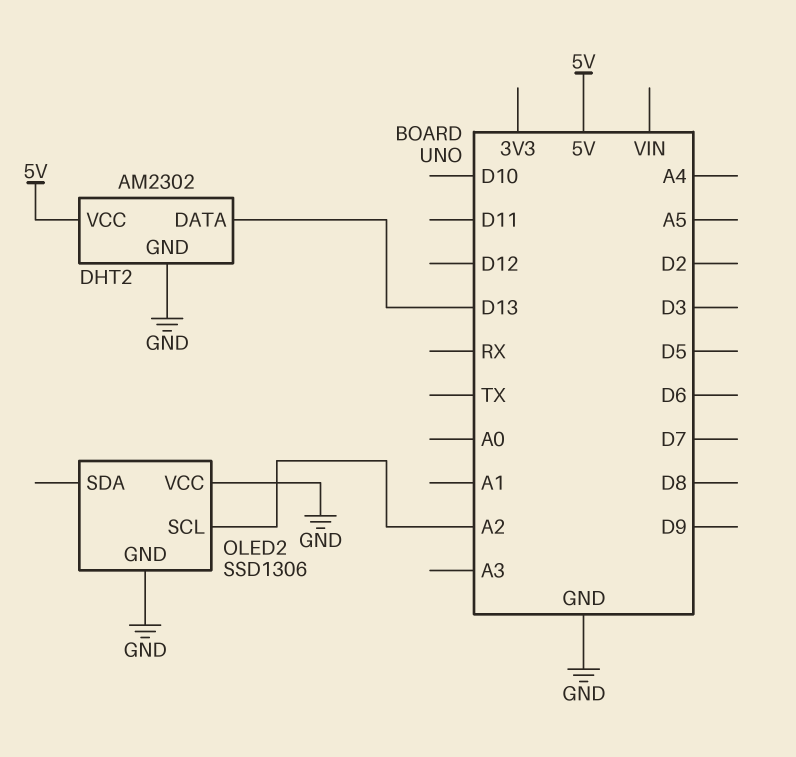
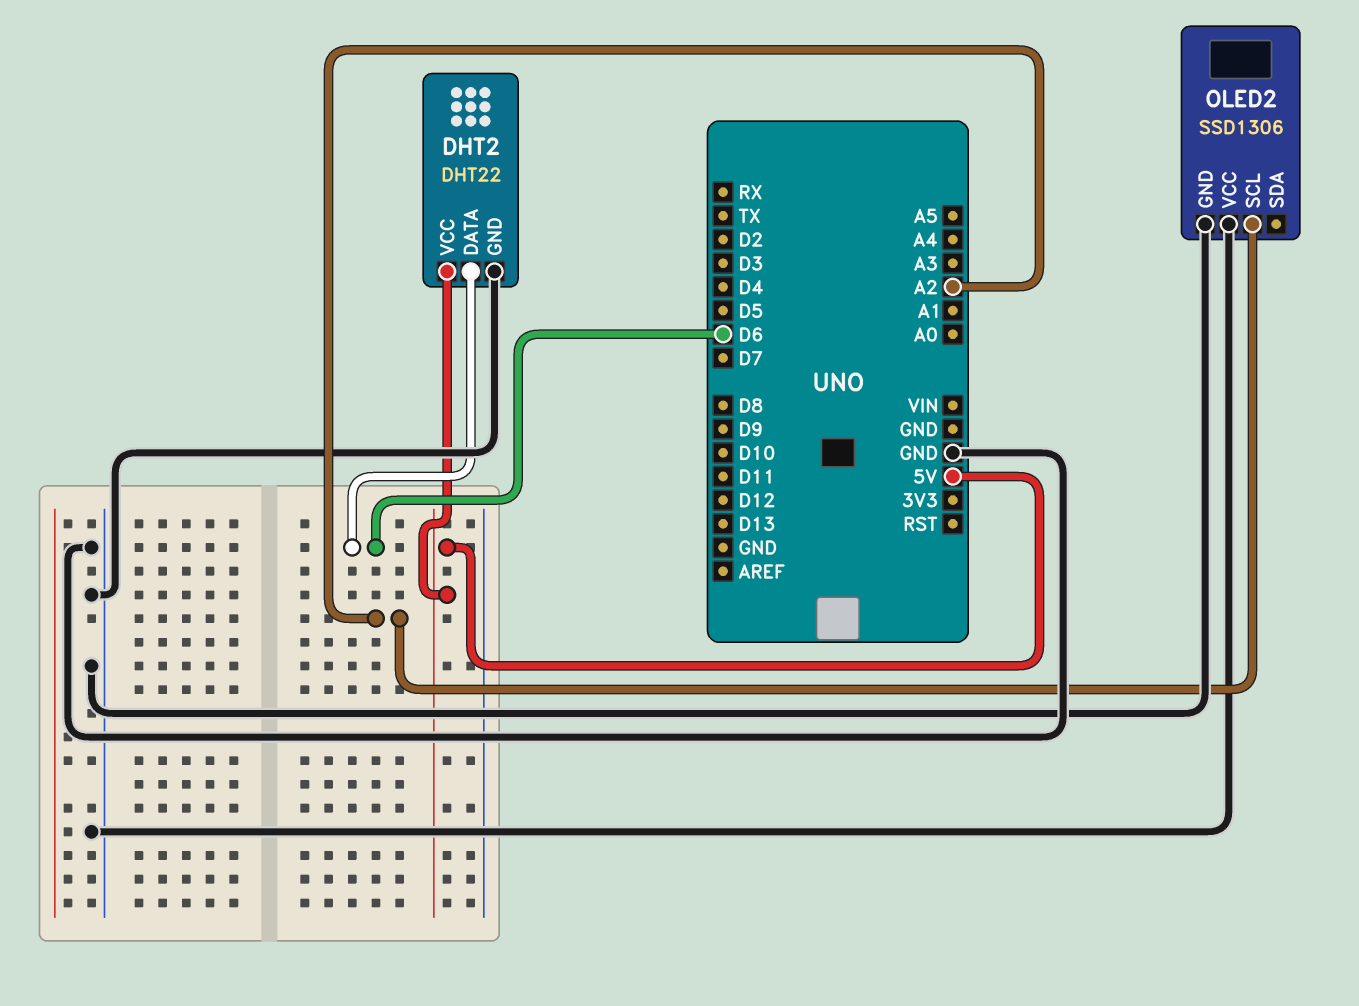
DHT2: AM2302 -> DHT22
DHT2 pin DATA: D13 -> D6

